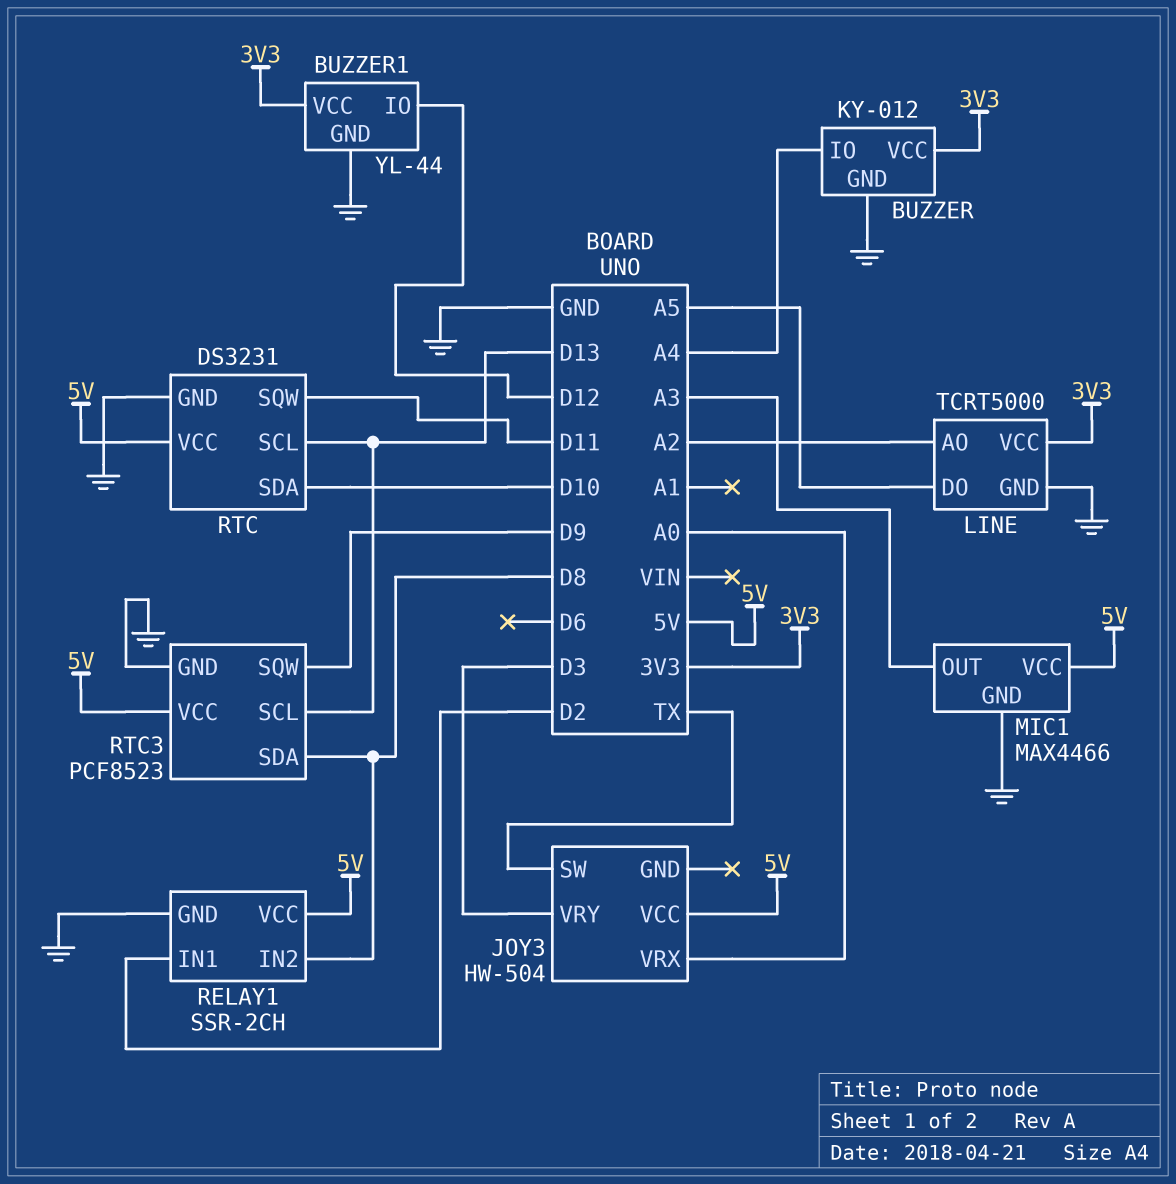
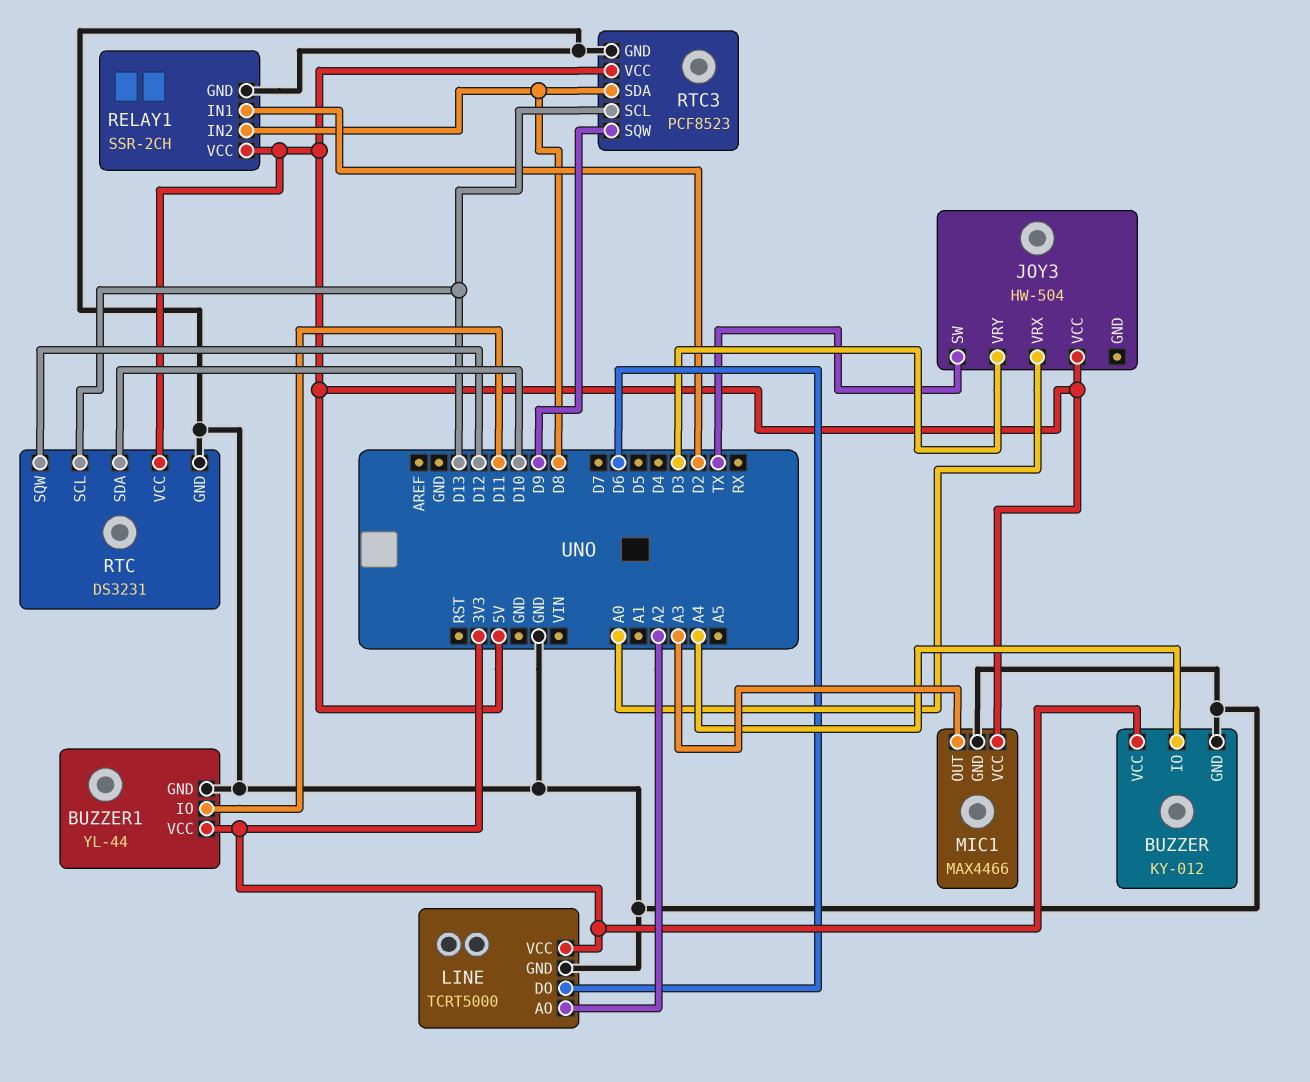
BUZZER1 pin IO: D12 -> D11
LINE pin DO: A5 -> D6
RTC pin SQW: D11 -> D12

